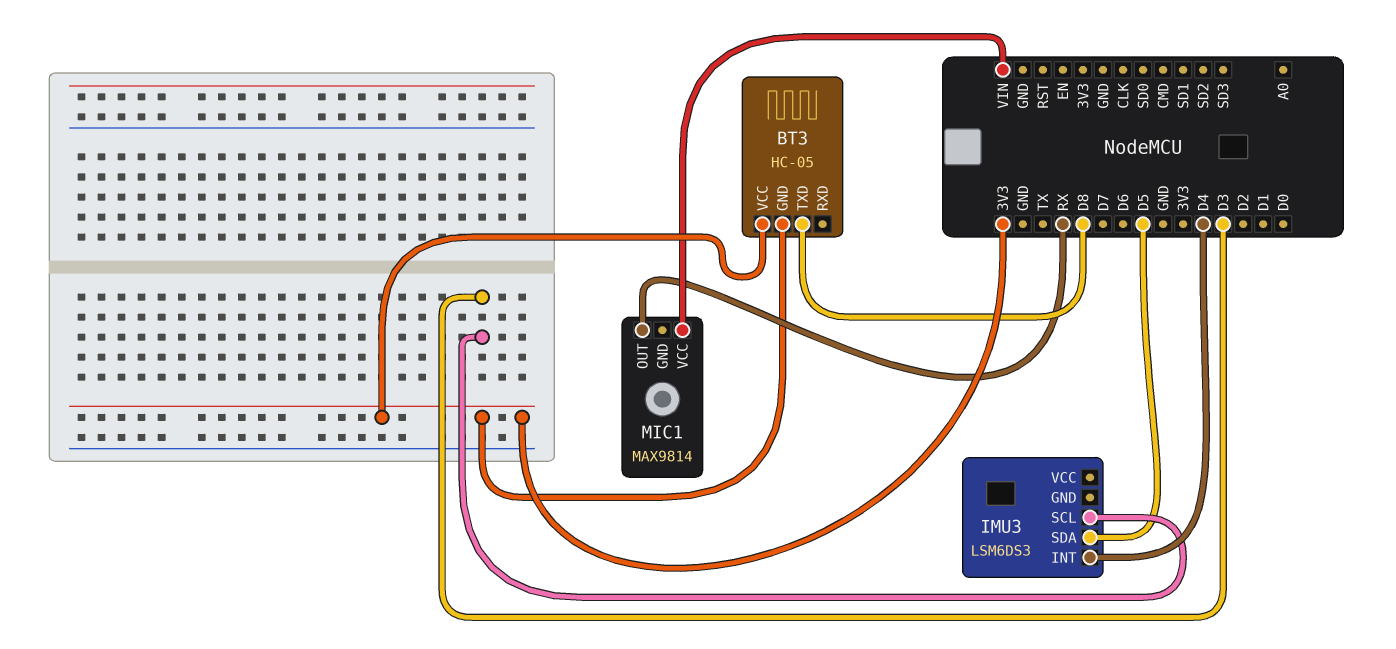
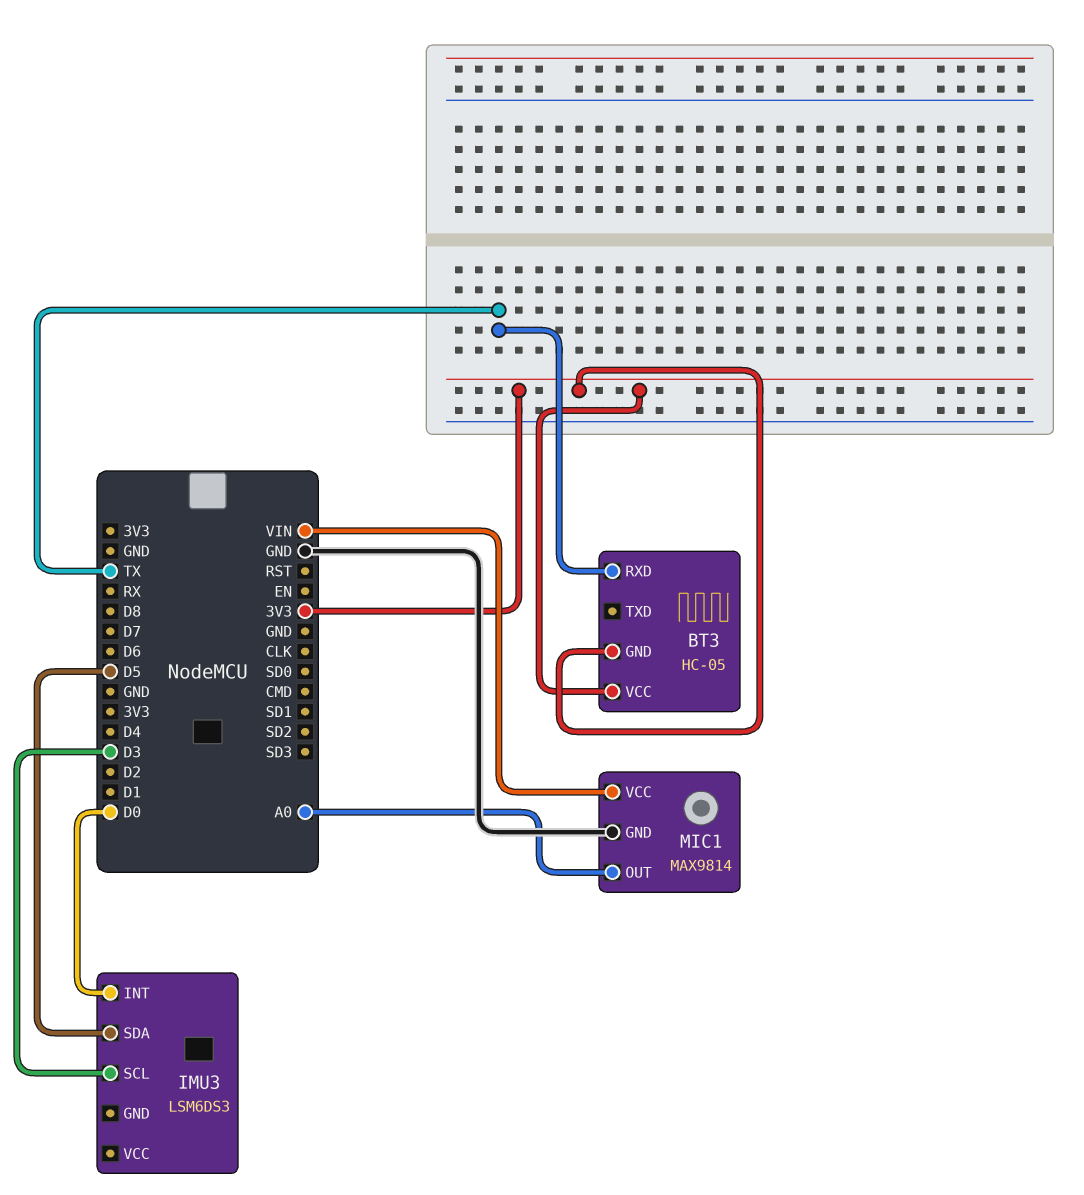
BT3 pin RXD: none -> TX
BT3 pin TXD: D8 -> none
IMU3 pin INT: D4 -> D0
MIC1 pin GND: none -> GND
MIC1 pin OUT: RX -> A0

